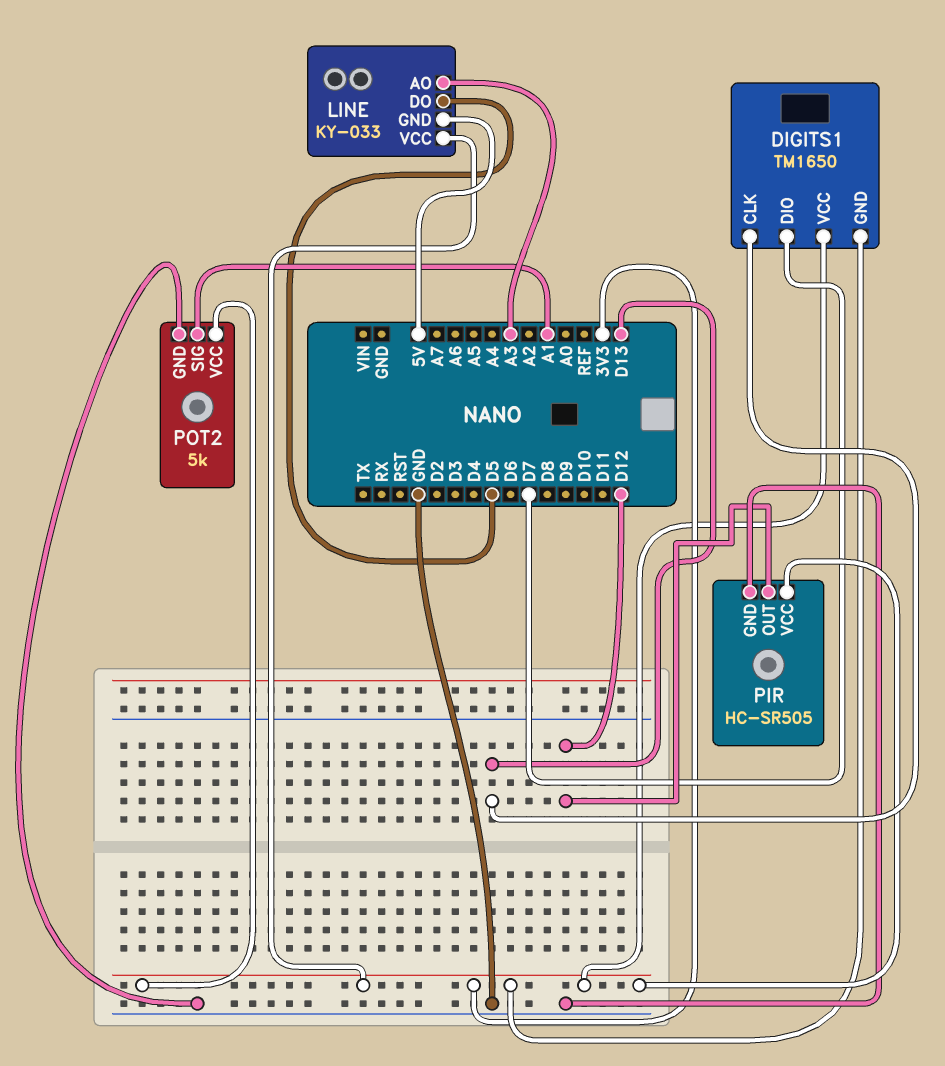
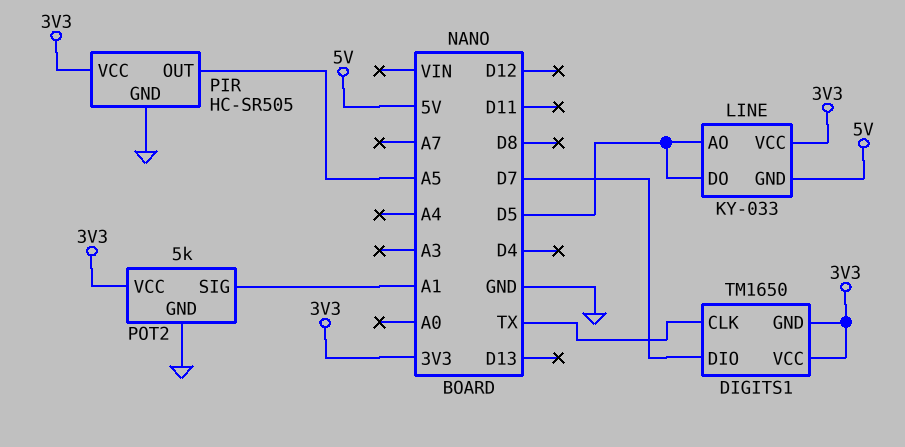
DIGITS1 pin CLK: D13 -> TX
LINE pin AO: A3 -> D5
PIR pin OUT: D12 -> A5

